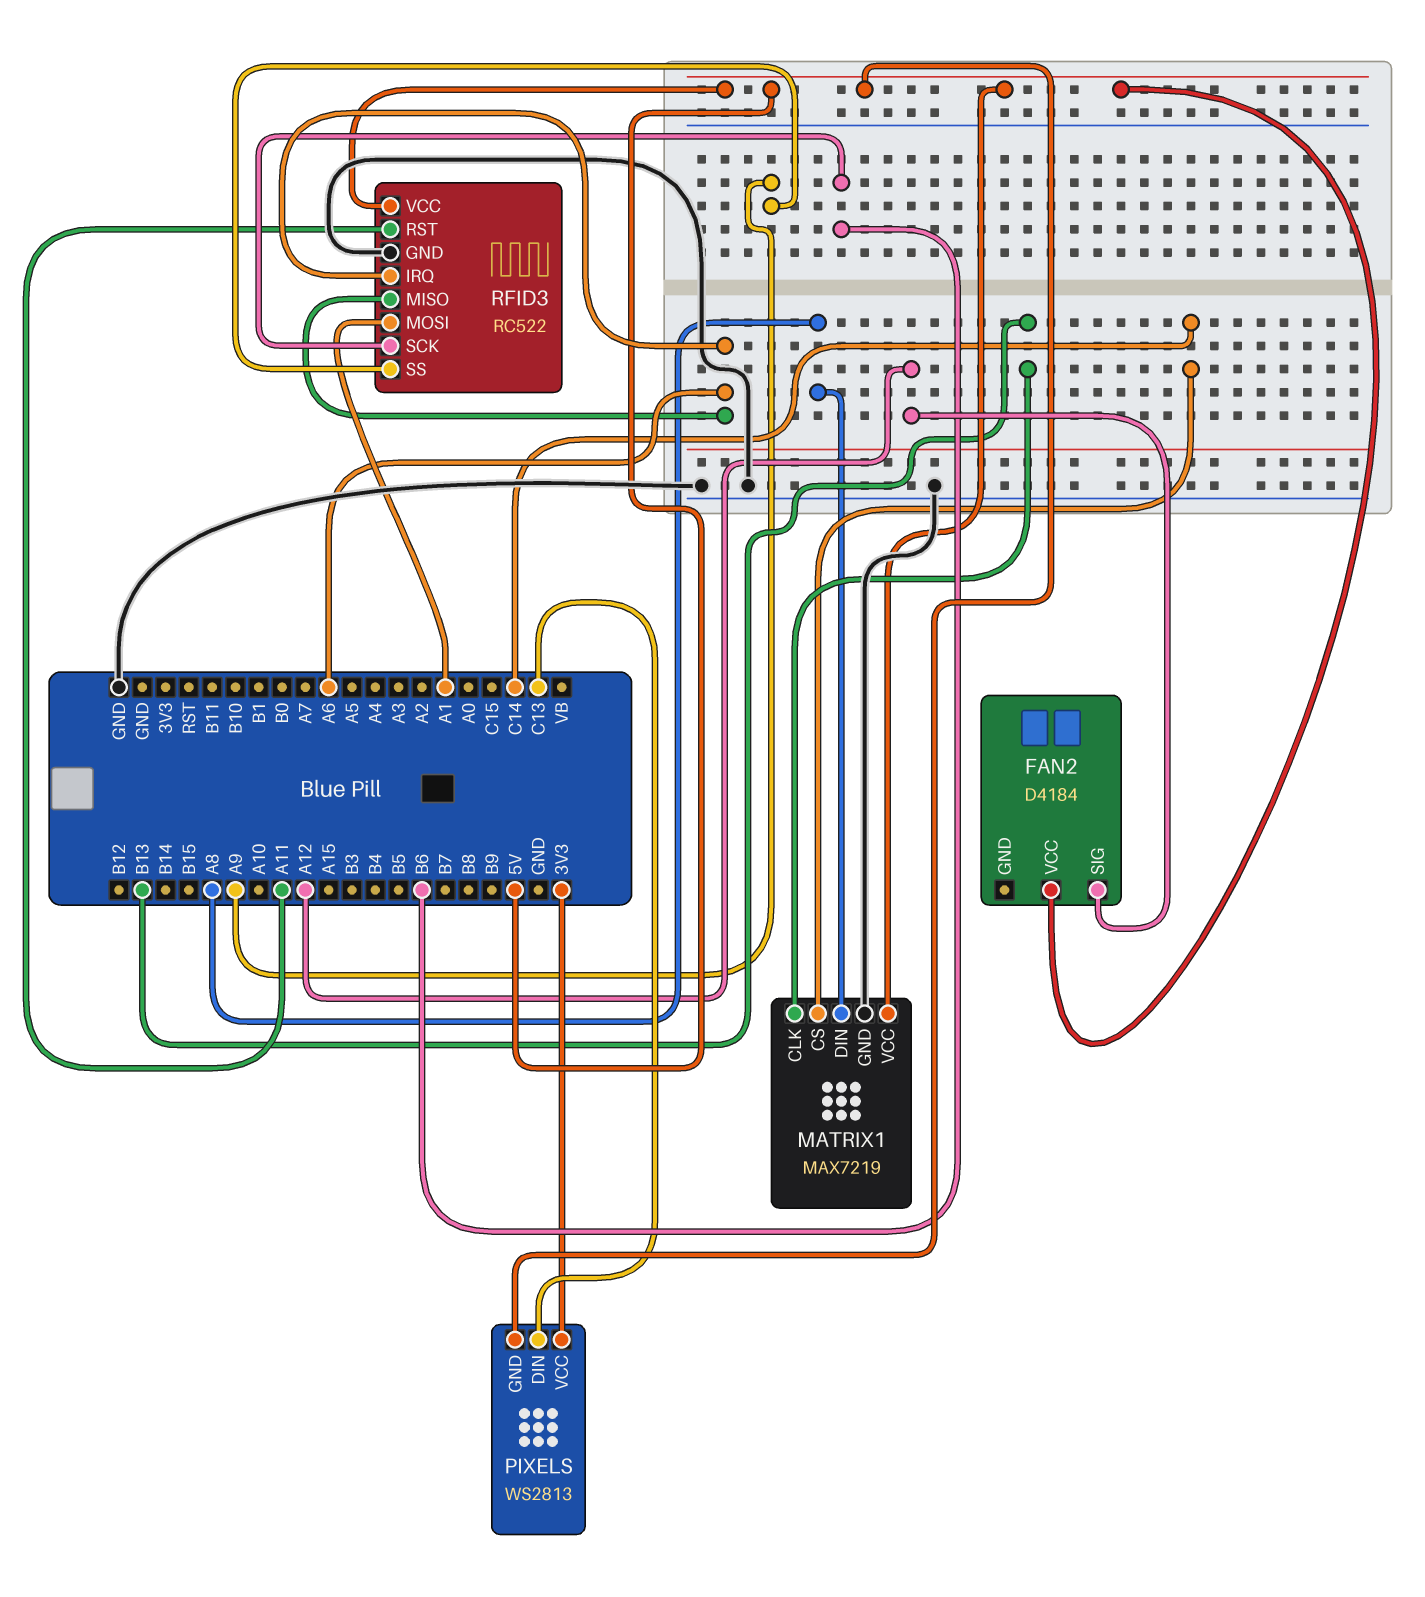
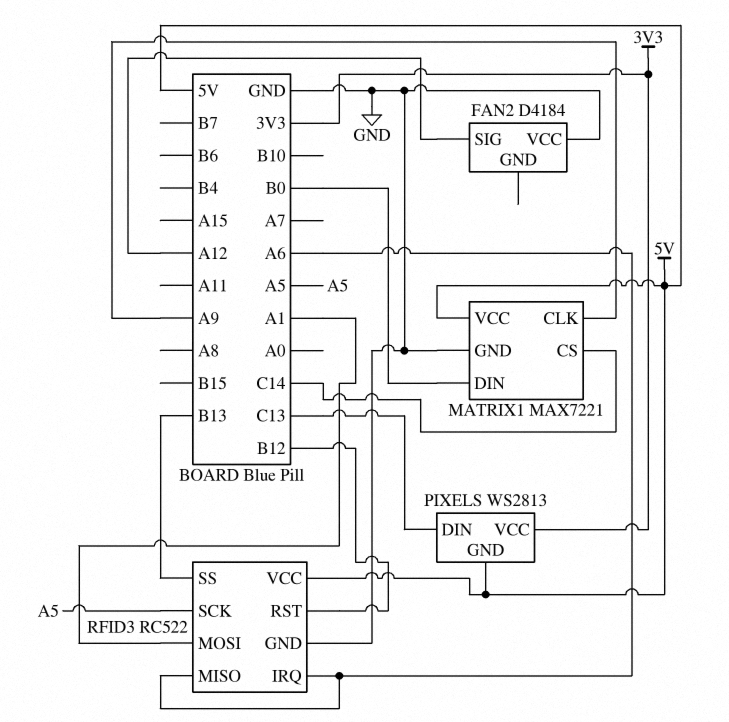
FAN2 pin VCC: 5V -> GND
MATRIX1: MAX7219 -> MAX7221
MATRIX1 pin CLK: B13 -> A9
MATRIX1 pin DIN: A8 -> B0
RFID3 pin RST: A11 -> B12
RFID3 pin SCK: B6 -> A5
RFID3 pin SS: A9 -> B13

